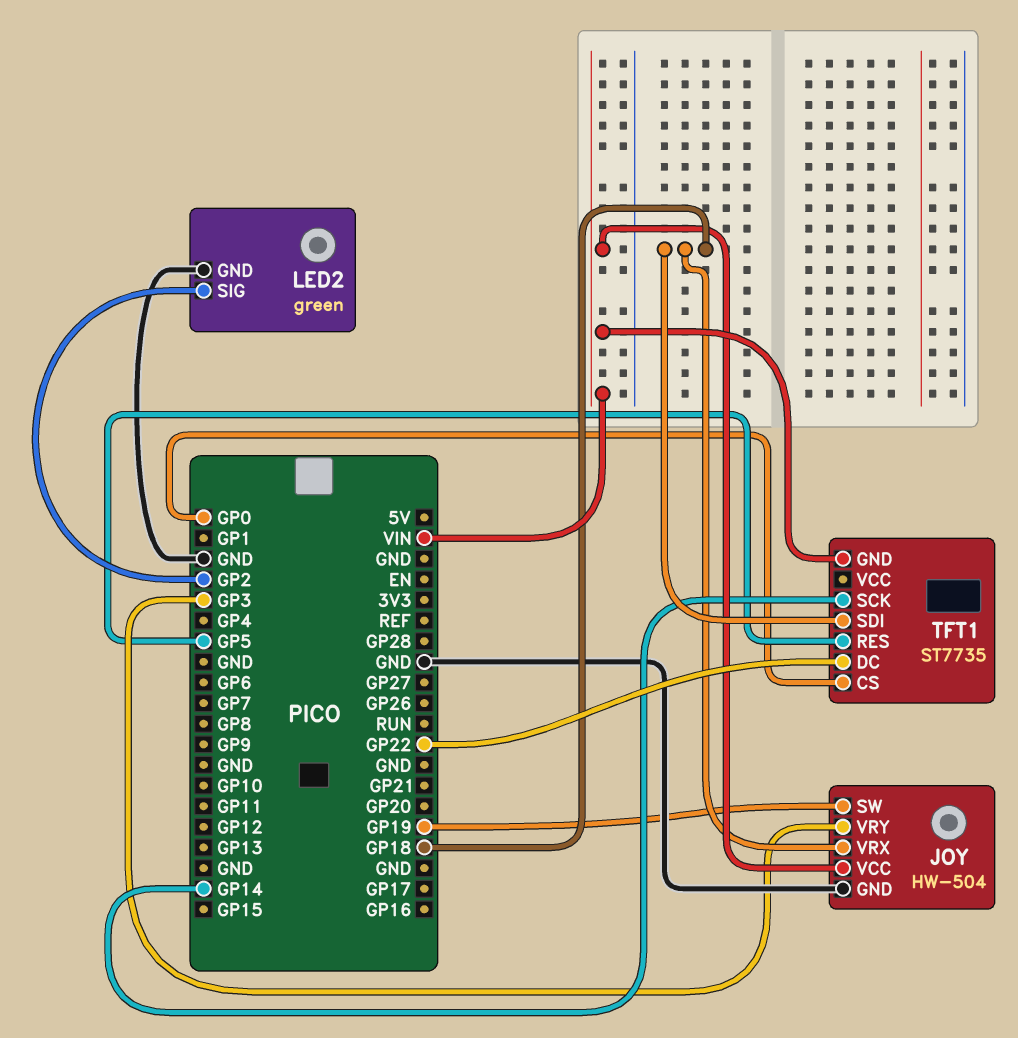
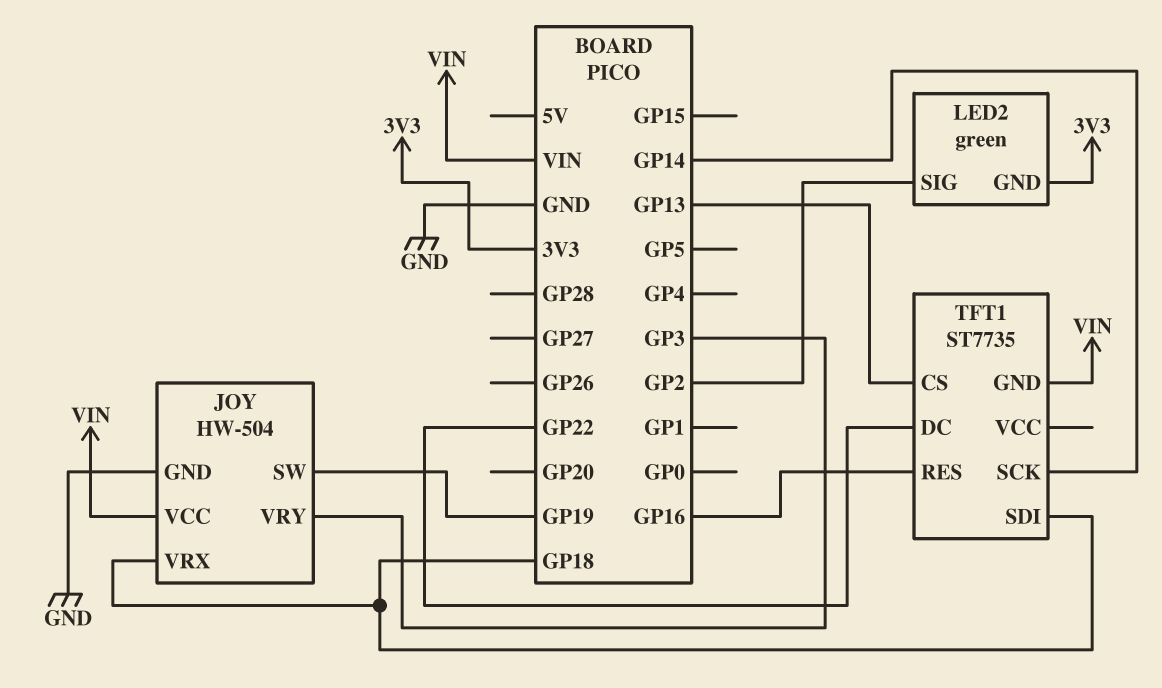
LED2 pin GND: GND -> 3V3
TFT1 pin CS: GP0 -> GP13
TFT1 pin RES: GP5 -> GP16

